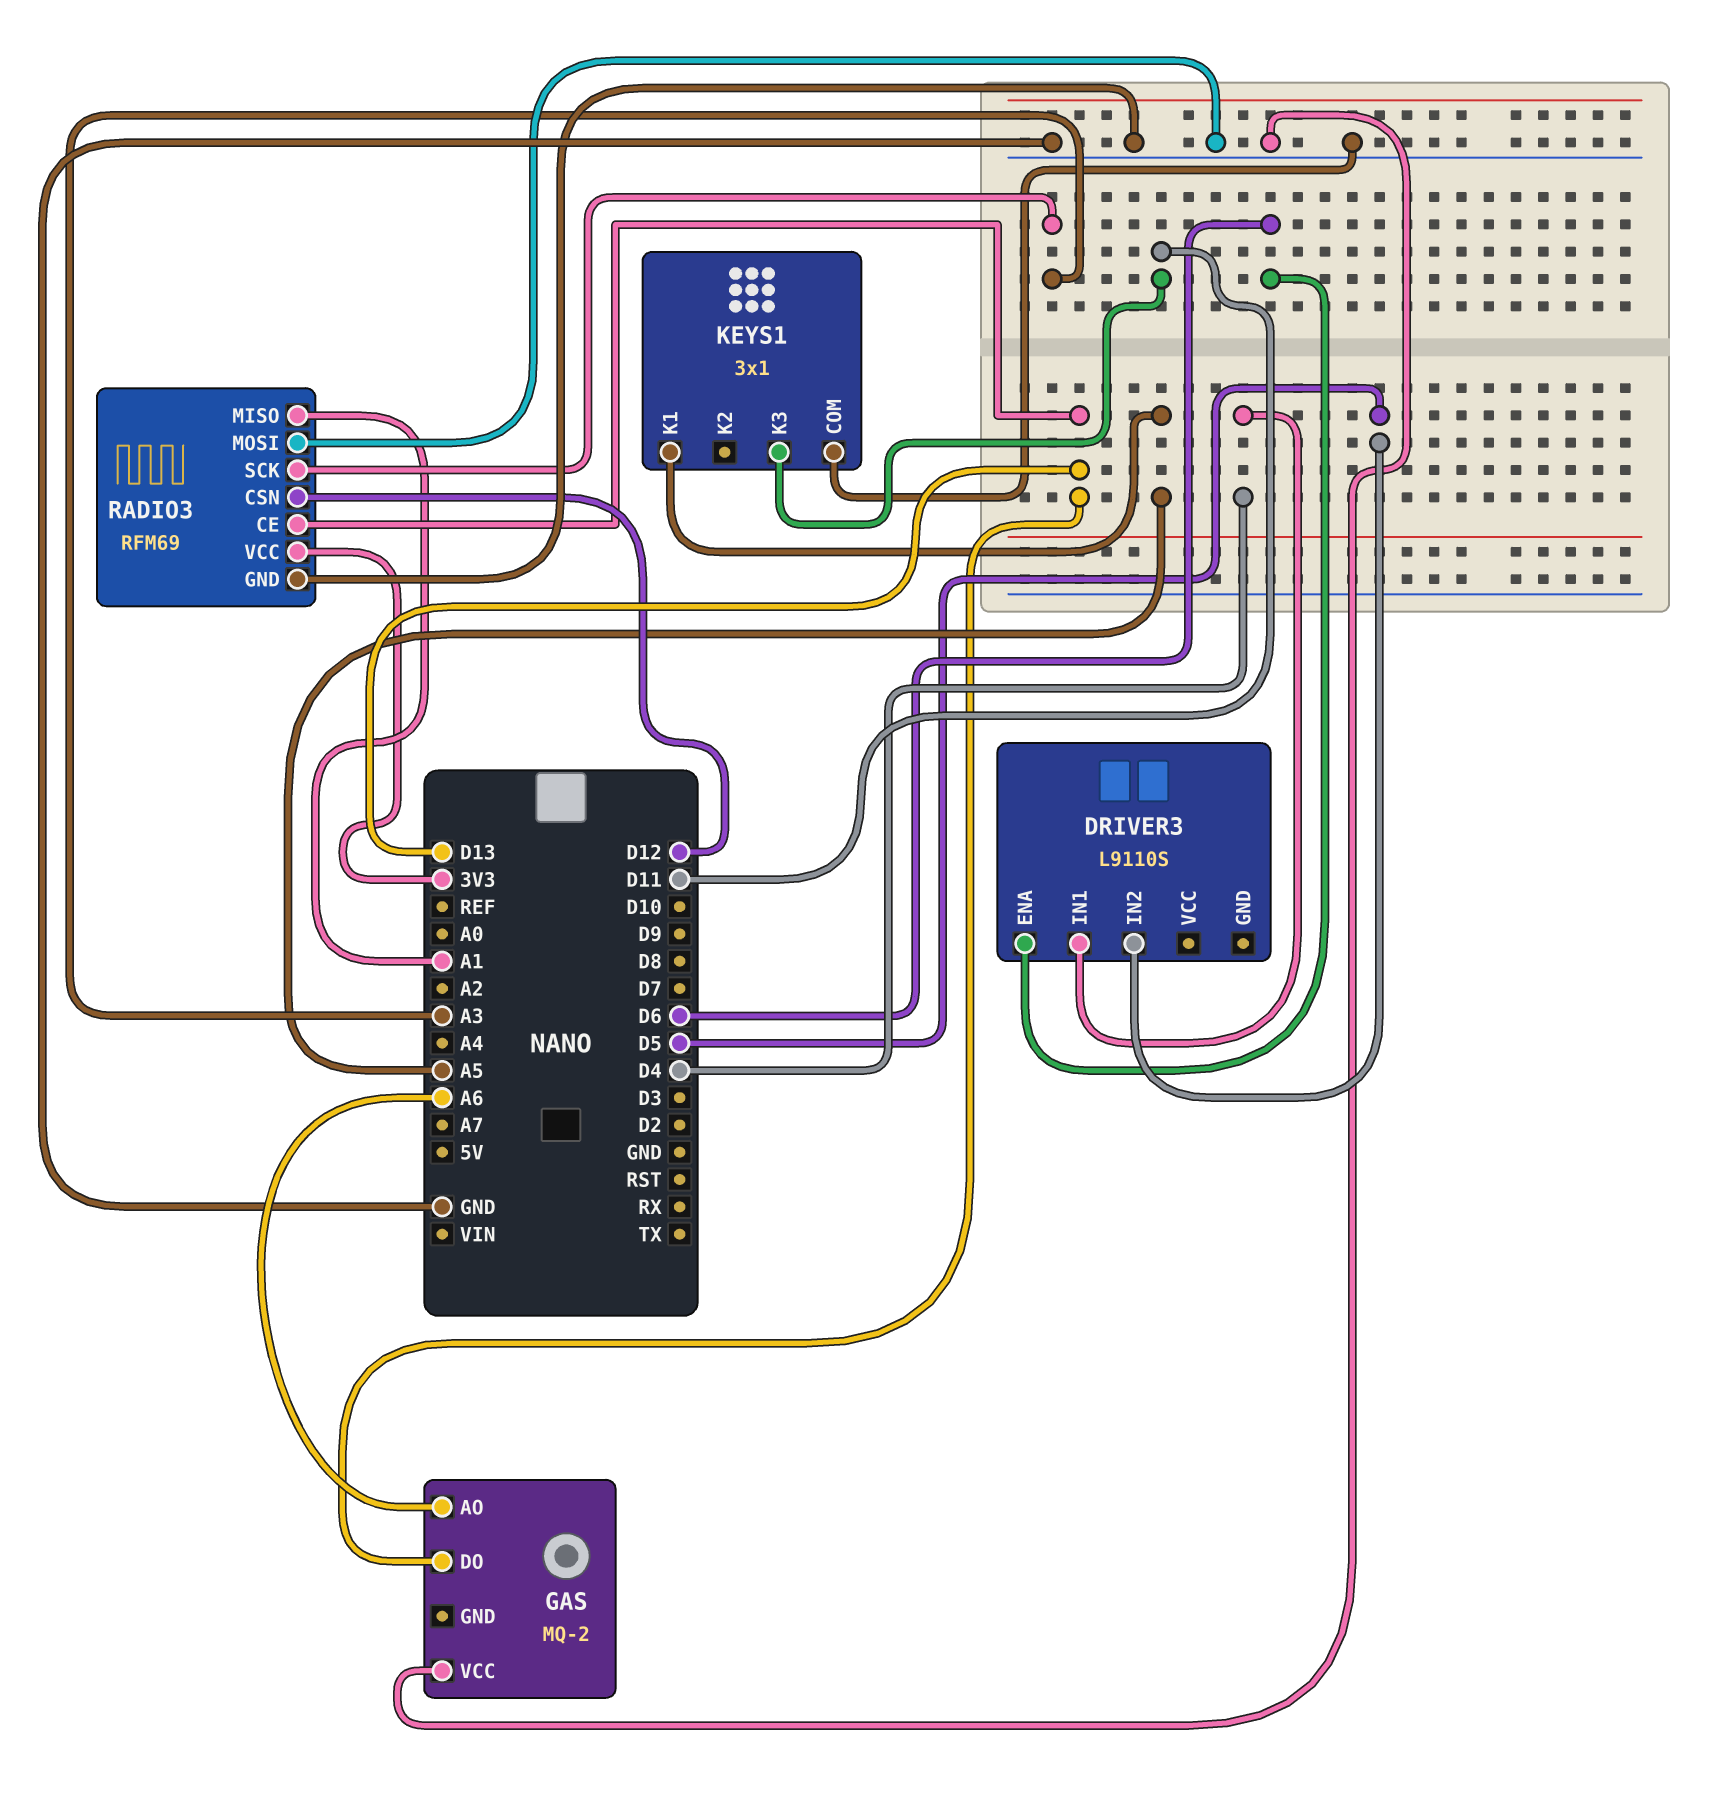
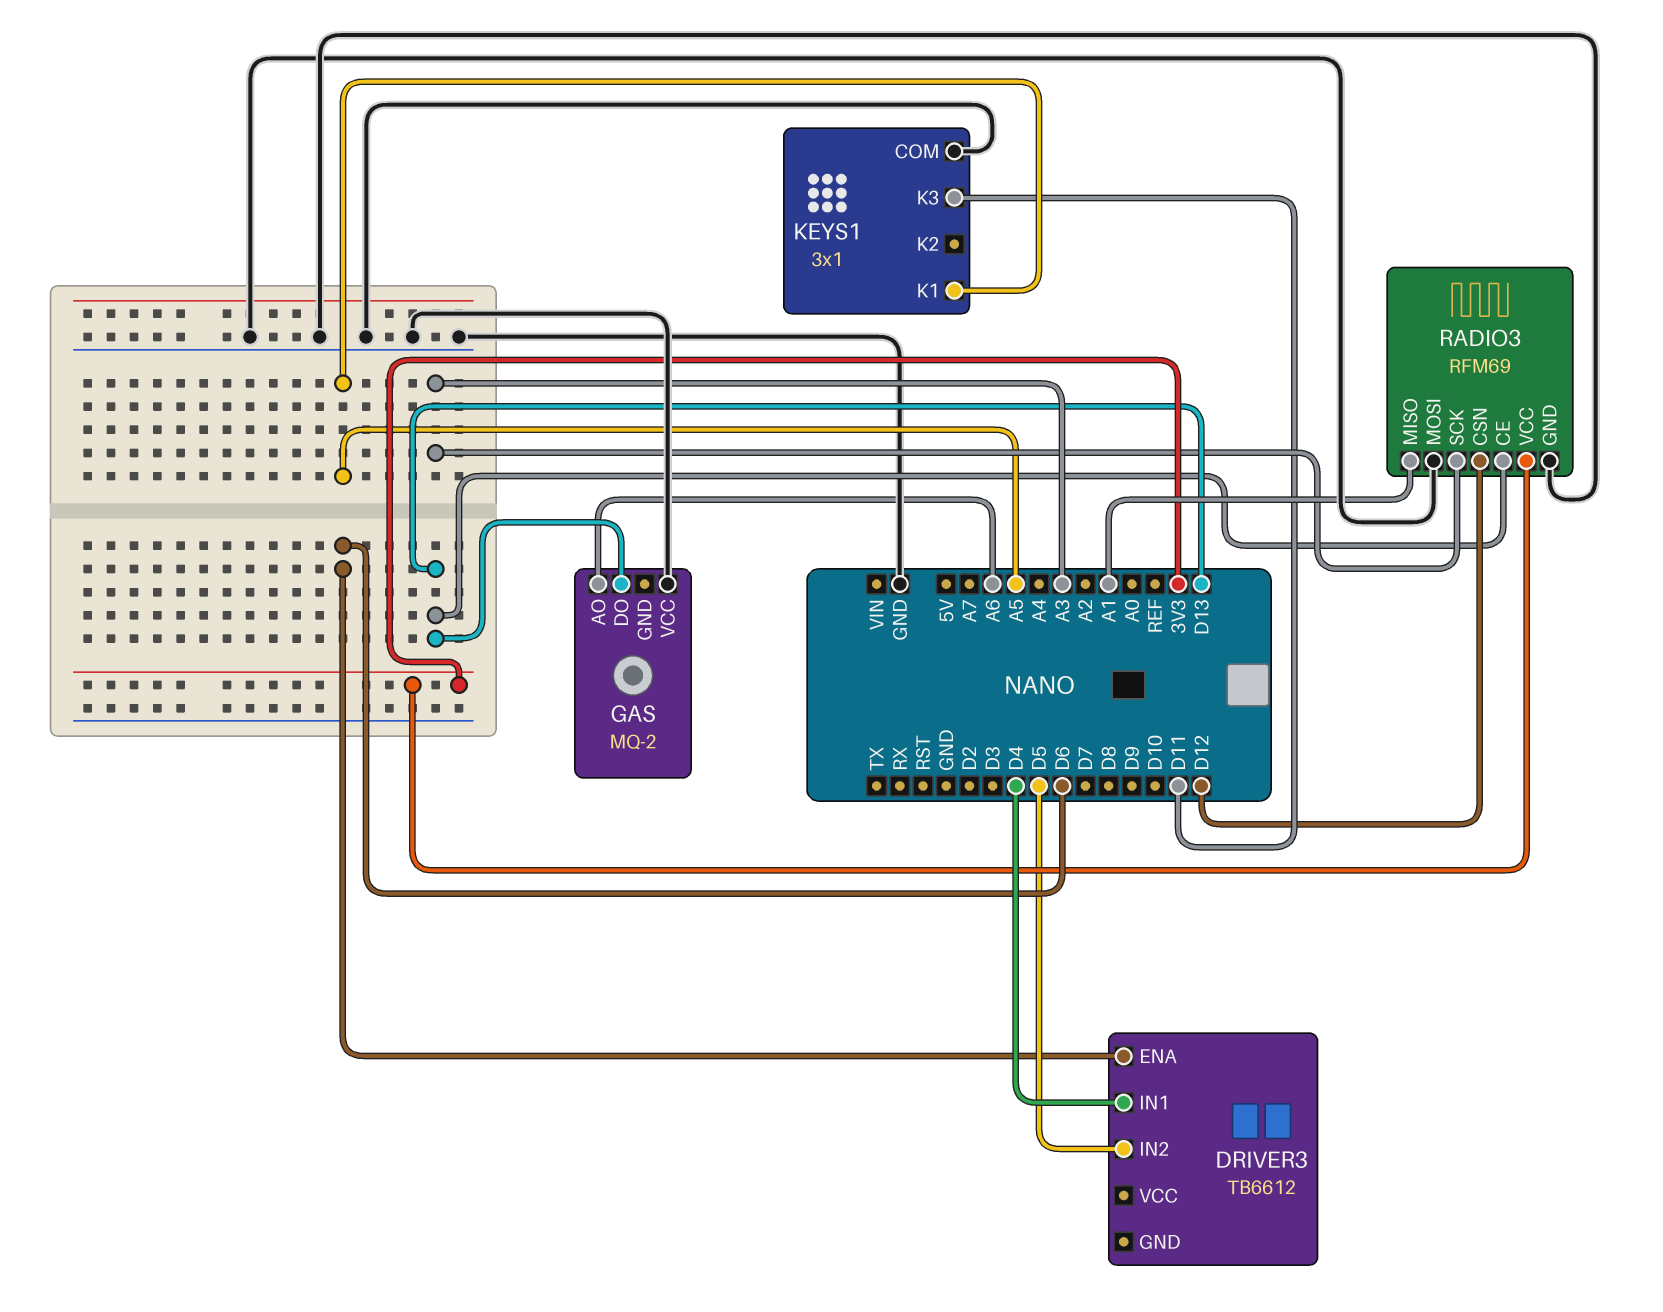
DRIVER3: L9110S -> TB6612

